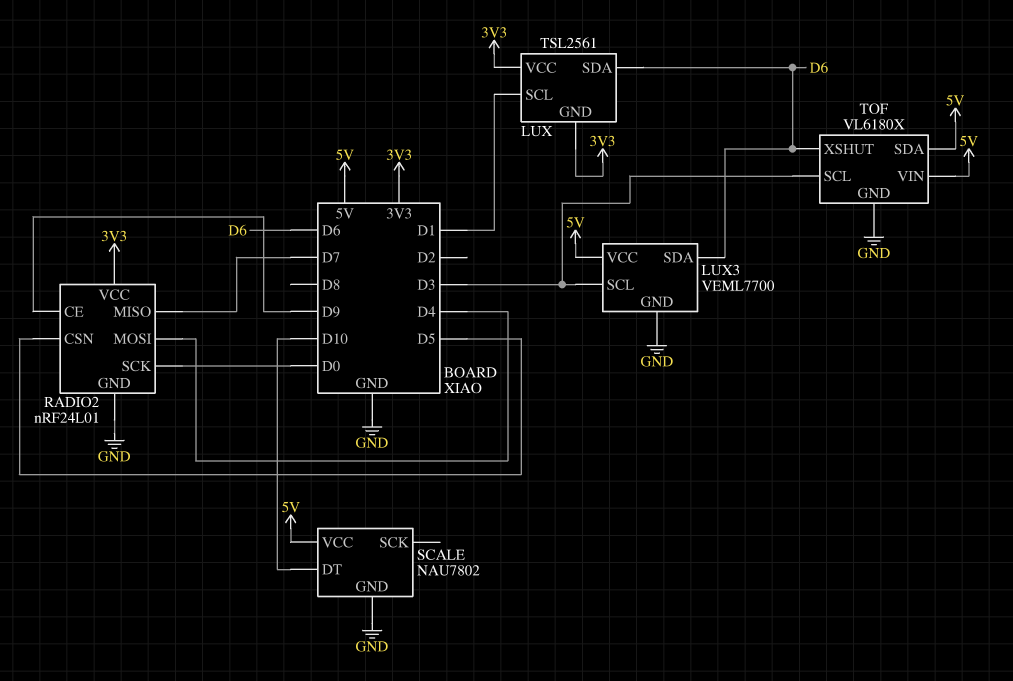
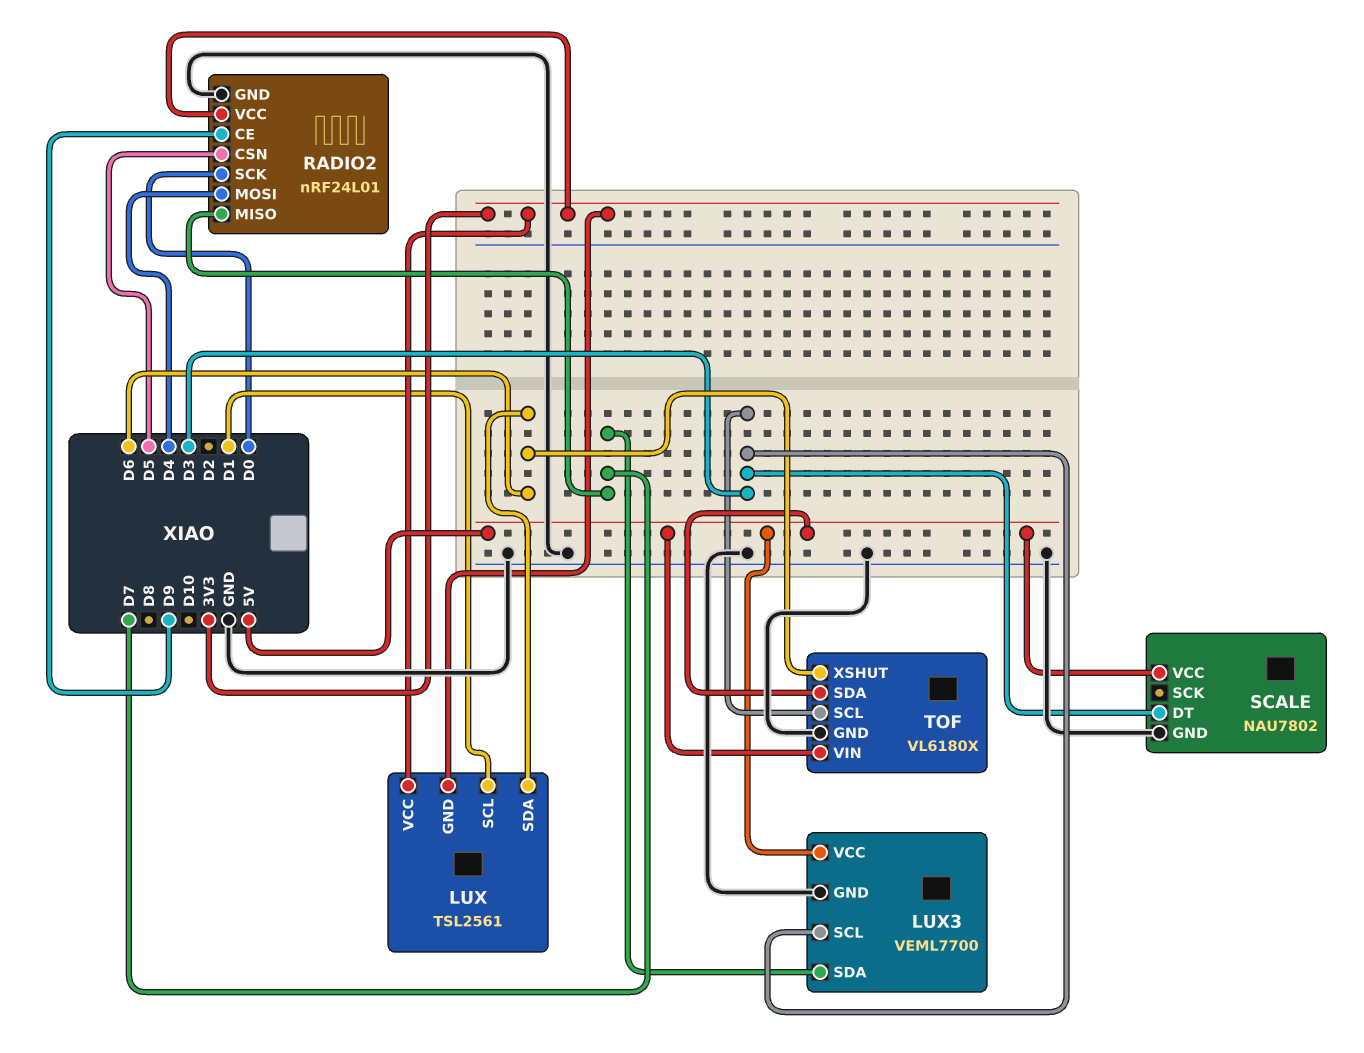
LUX3 pin SDA: D6 -> D7
SCALE pin DT: D10 -> D3

